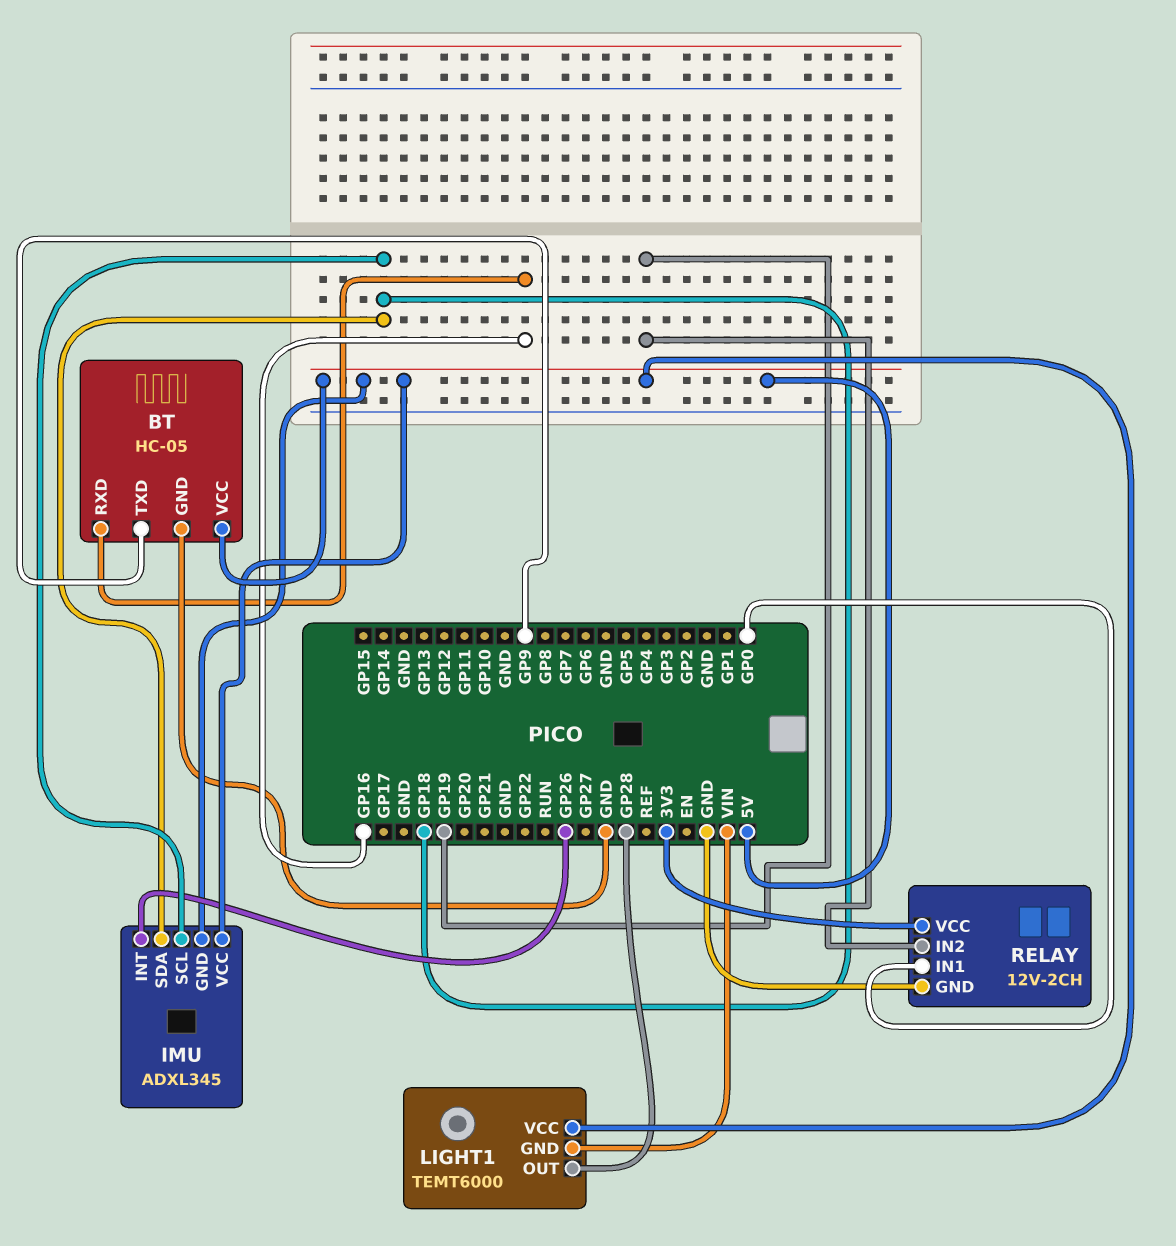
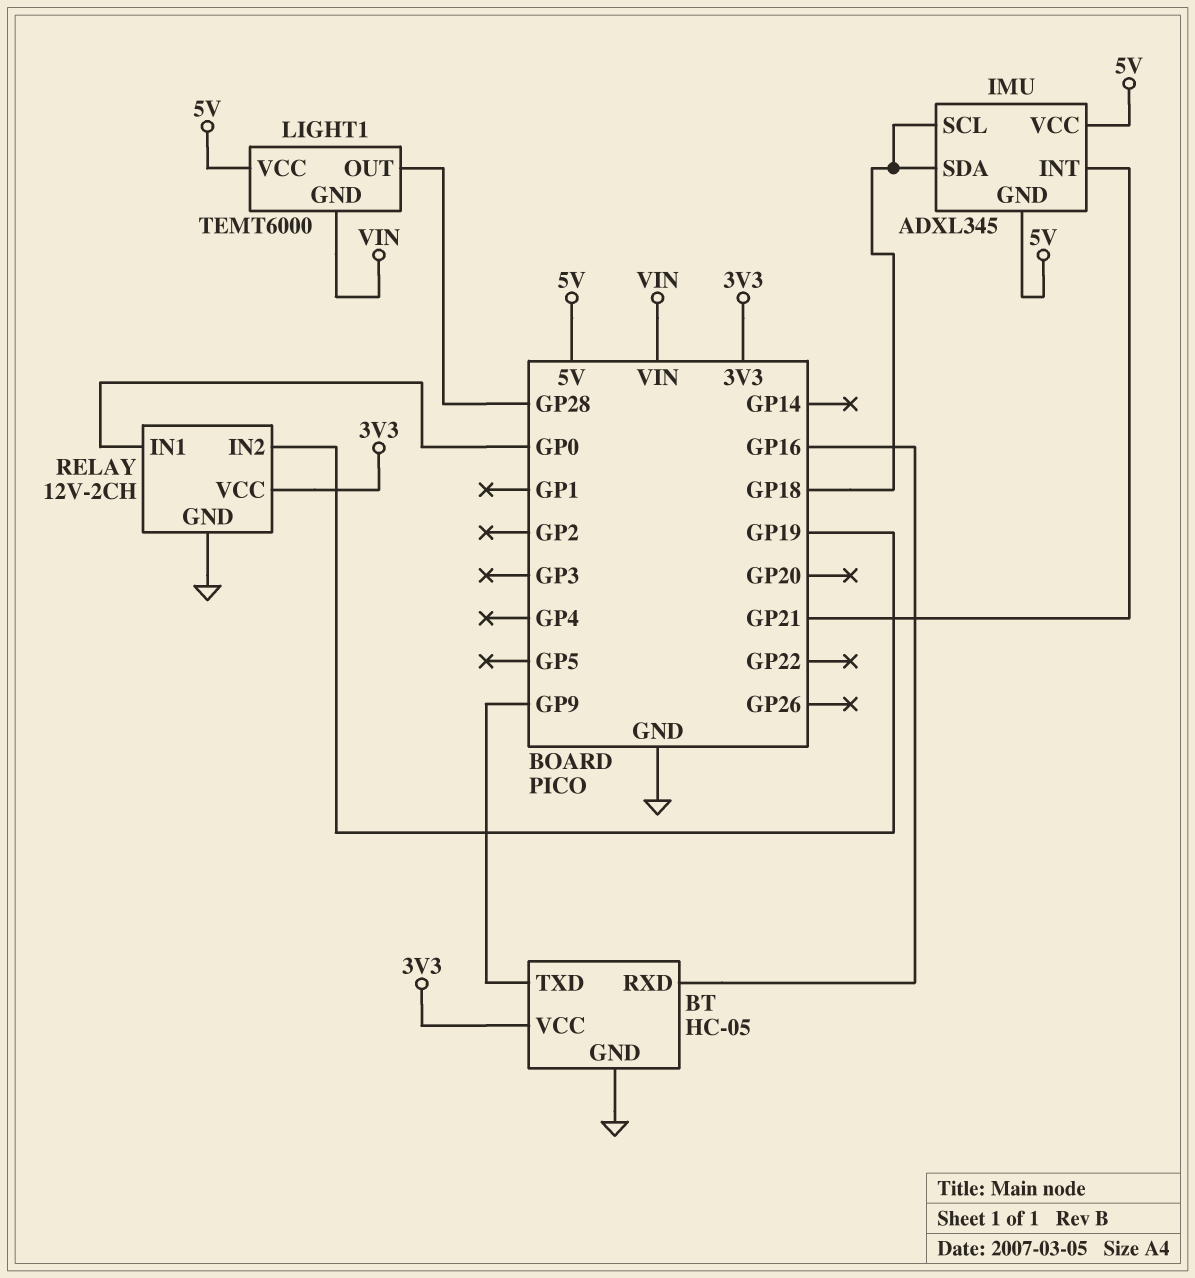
BT pin VCC: 5V -> 3V3
IMU pin INT: GP26 -> GP21

